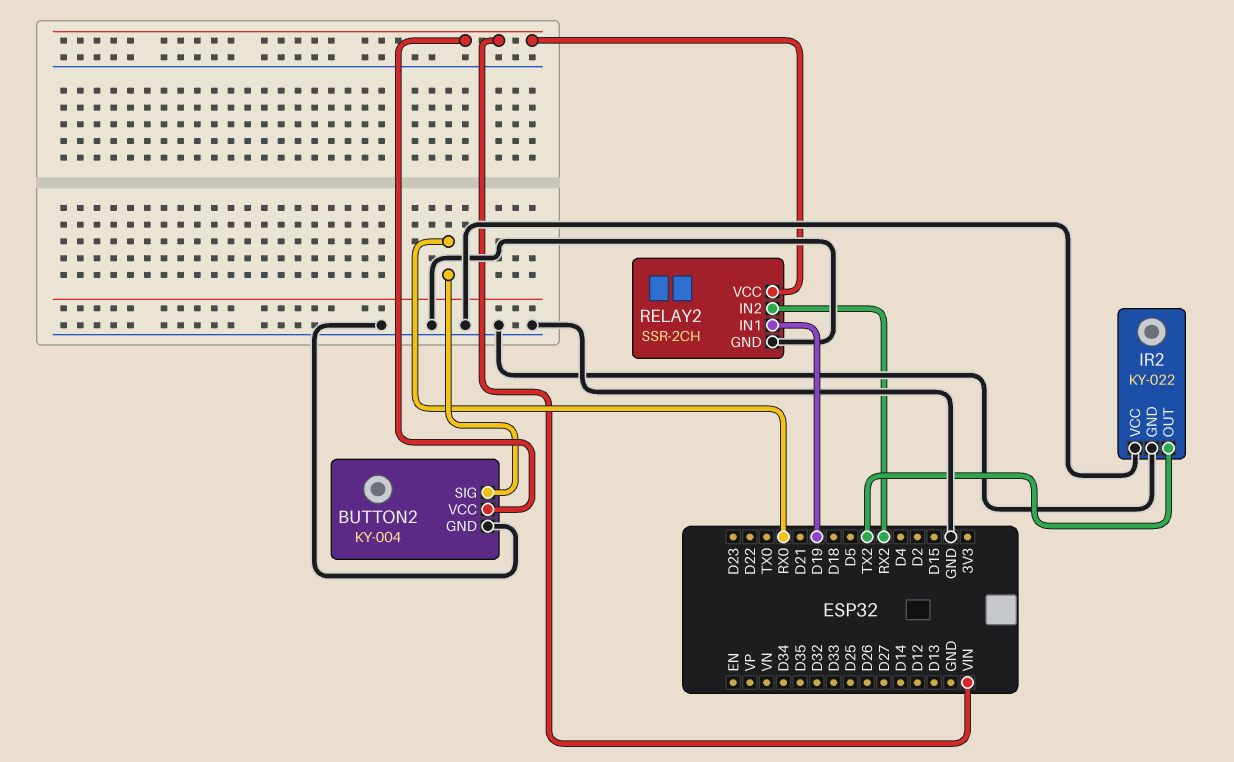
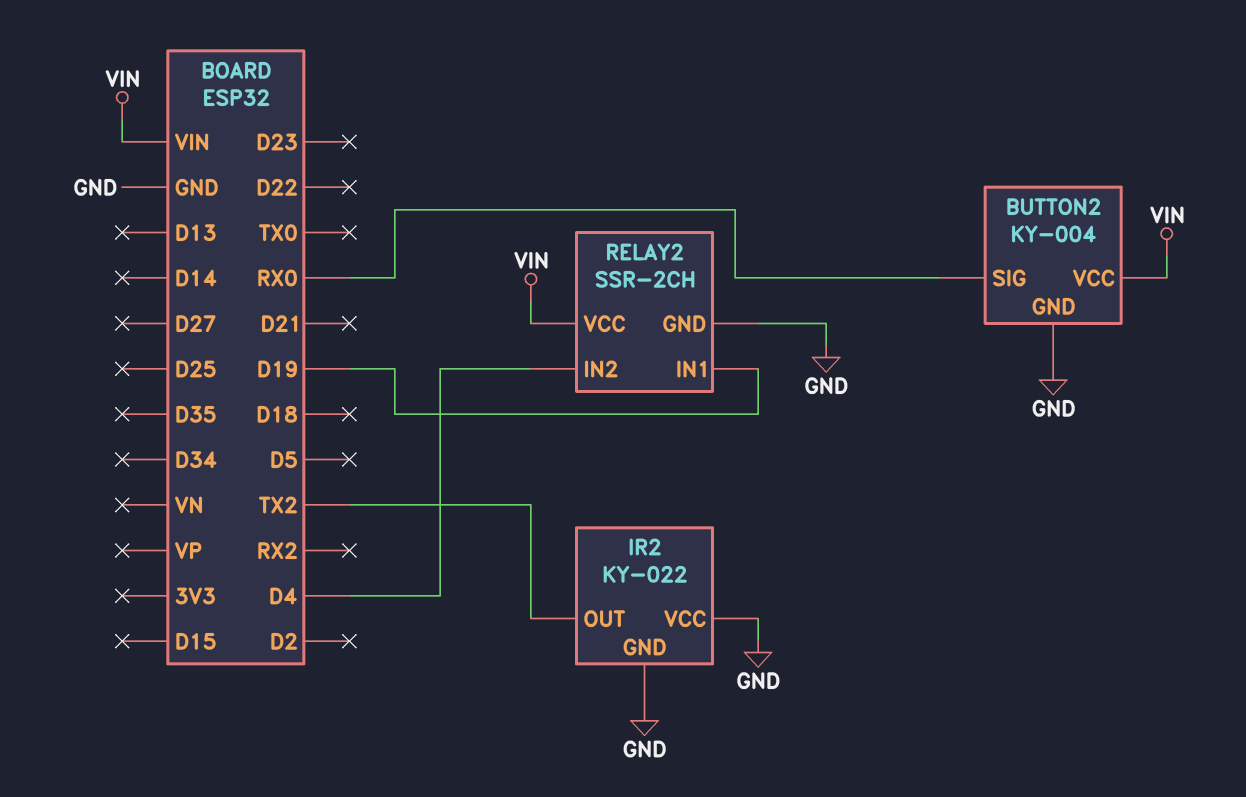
RELAY2 pin IN2: RX2 -> D4

